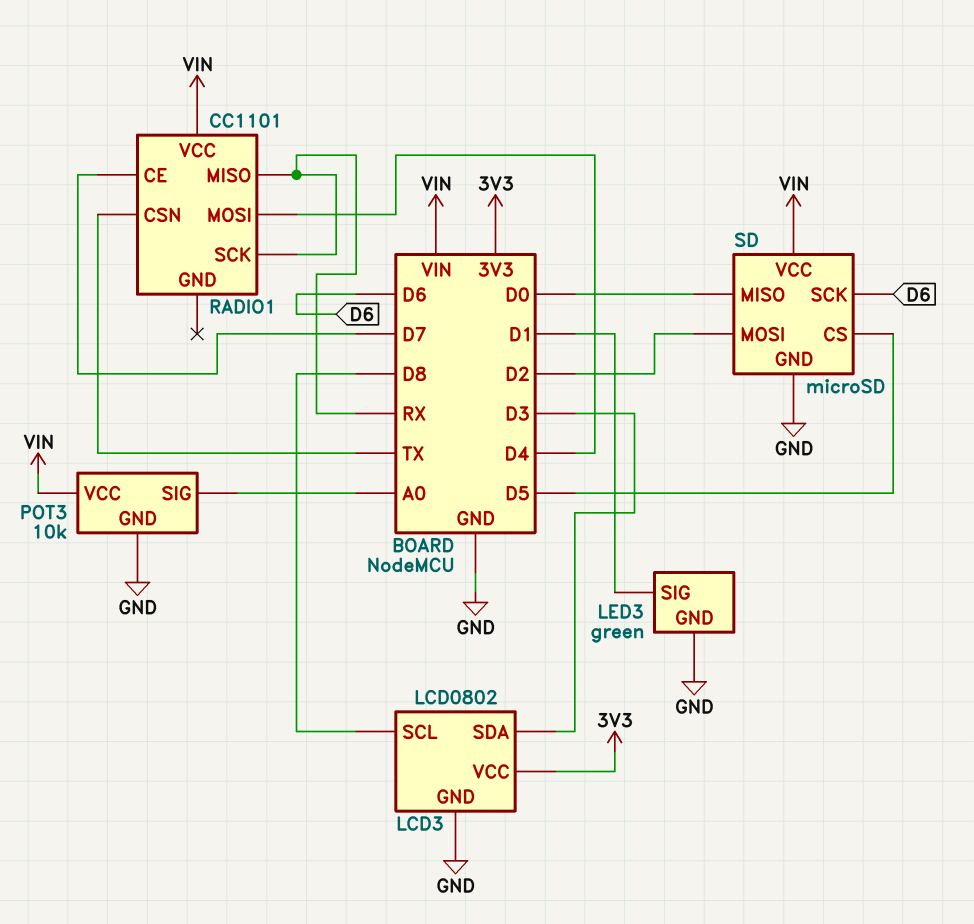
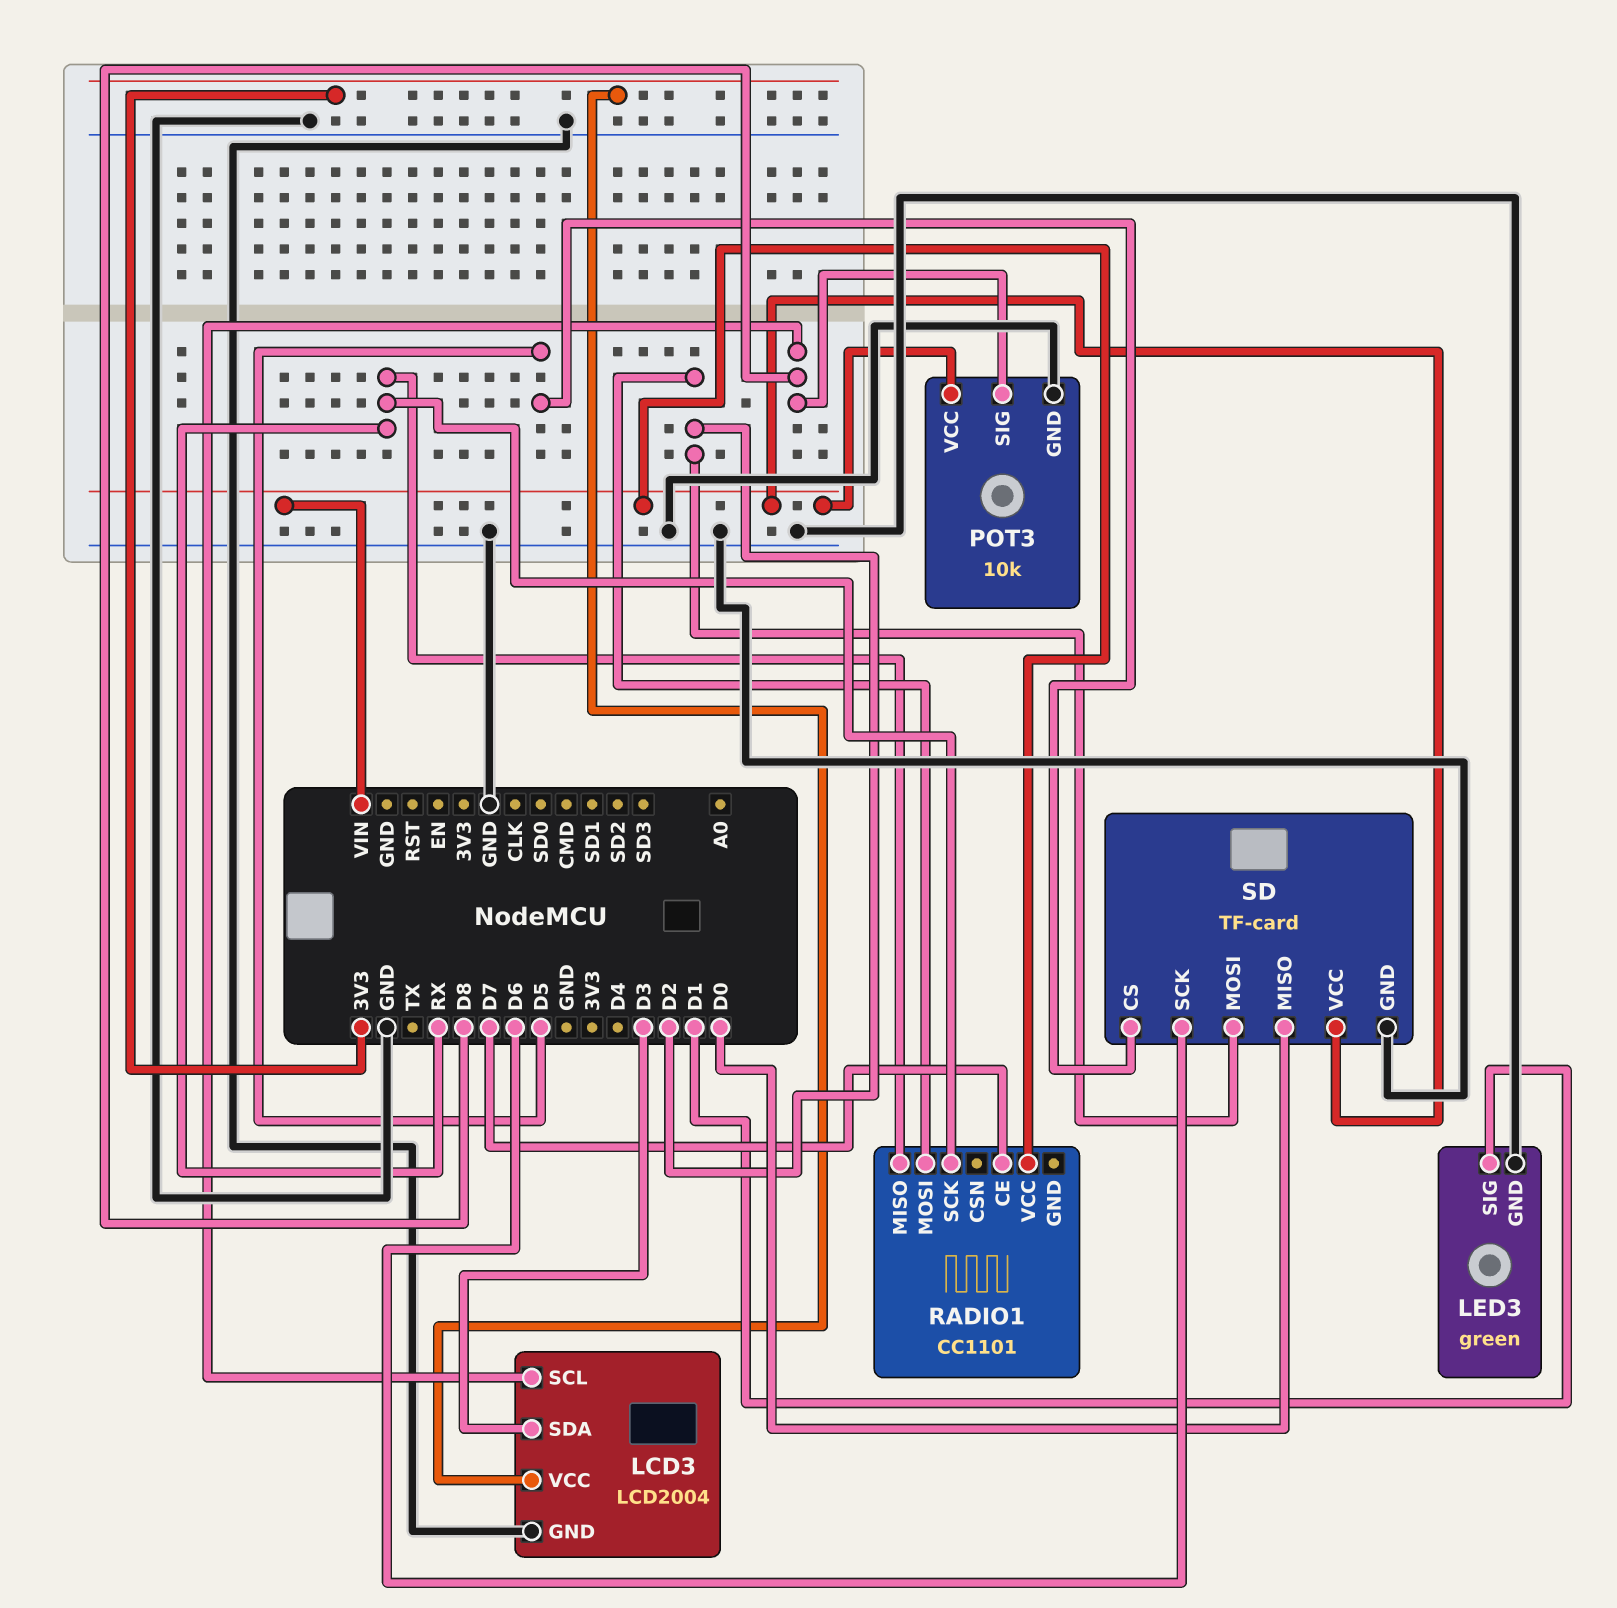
LCD3: LCD0802 -> LCD2004
POT3 pin SIG: A0 -> D8
RADIO1 pin CSN: TX -> none
RADIO1 pin MOSI: D4 -> D2
SD: microSD -> TF-card

